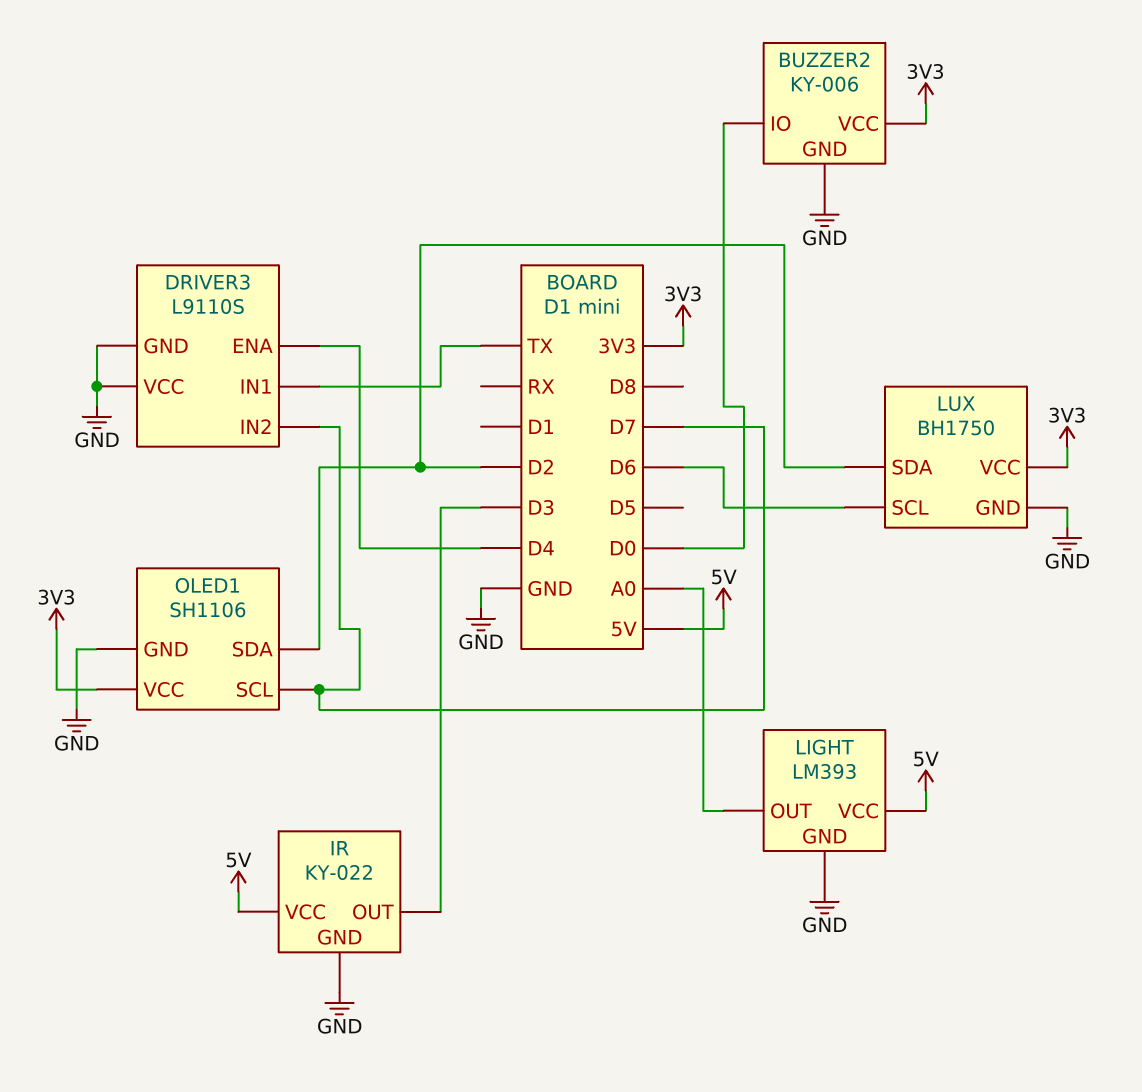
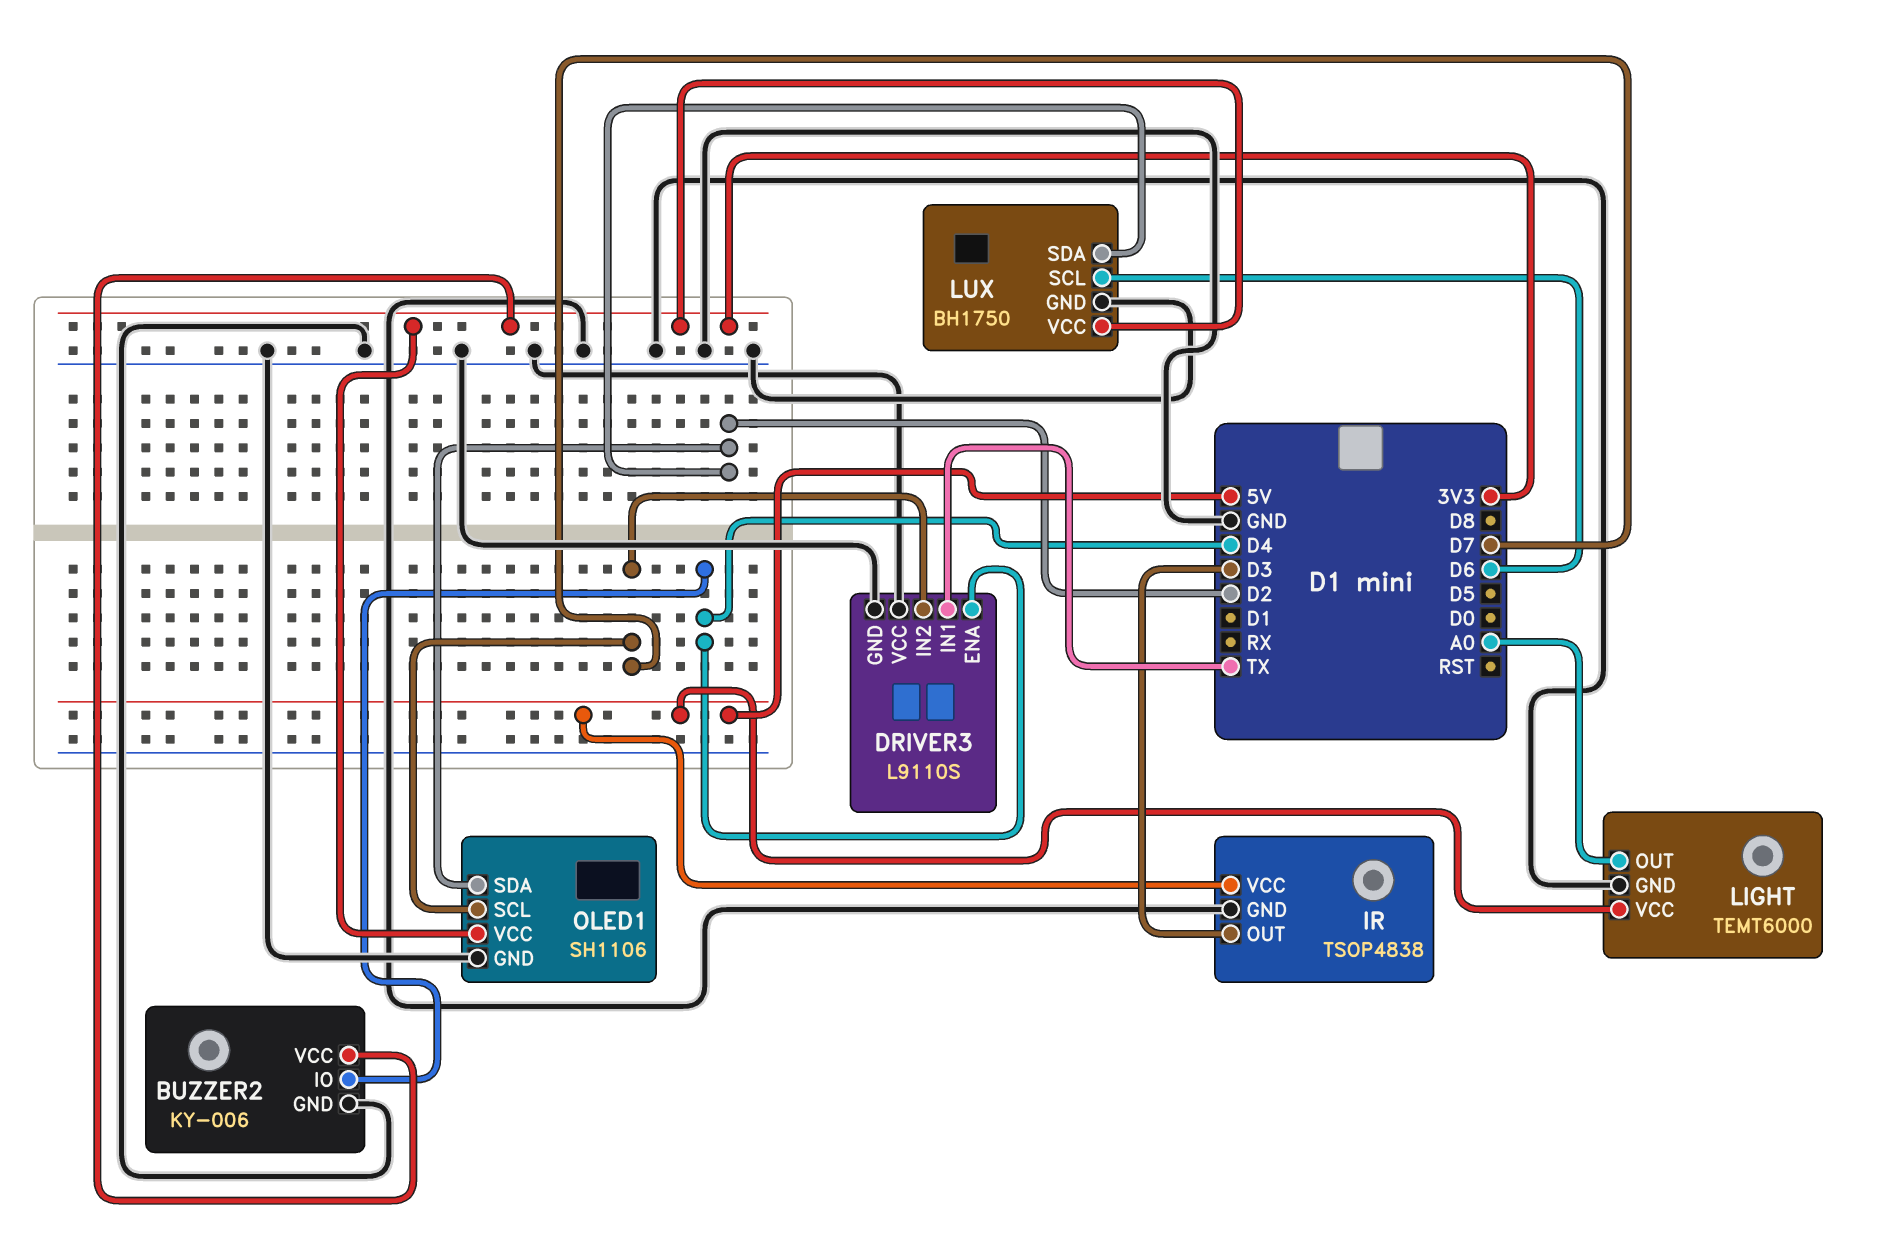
BUZZER2 pin IO: D0 -> D4
IR: KY-022 -> TSOP4838
LIGHT: LM393 -> TEMT6000

